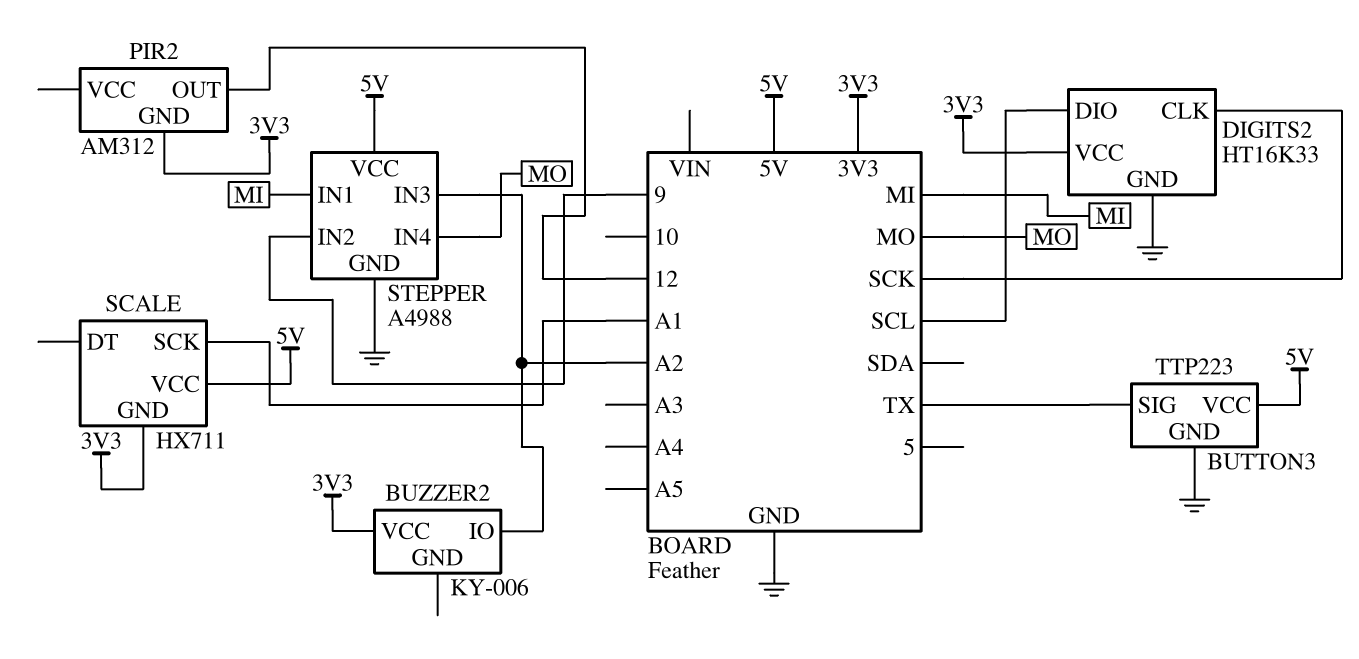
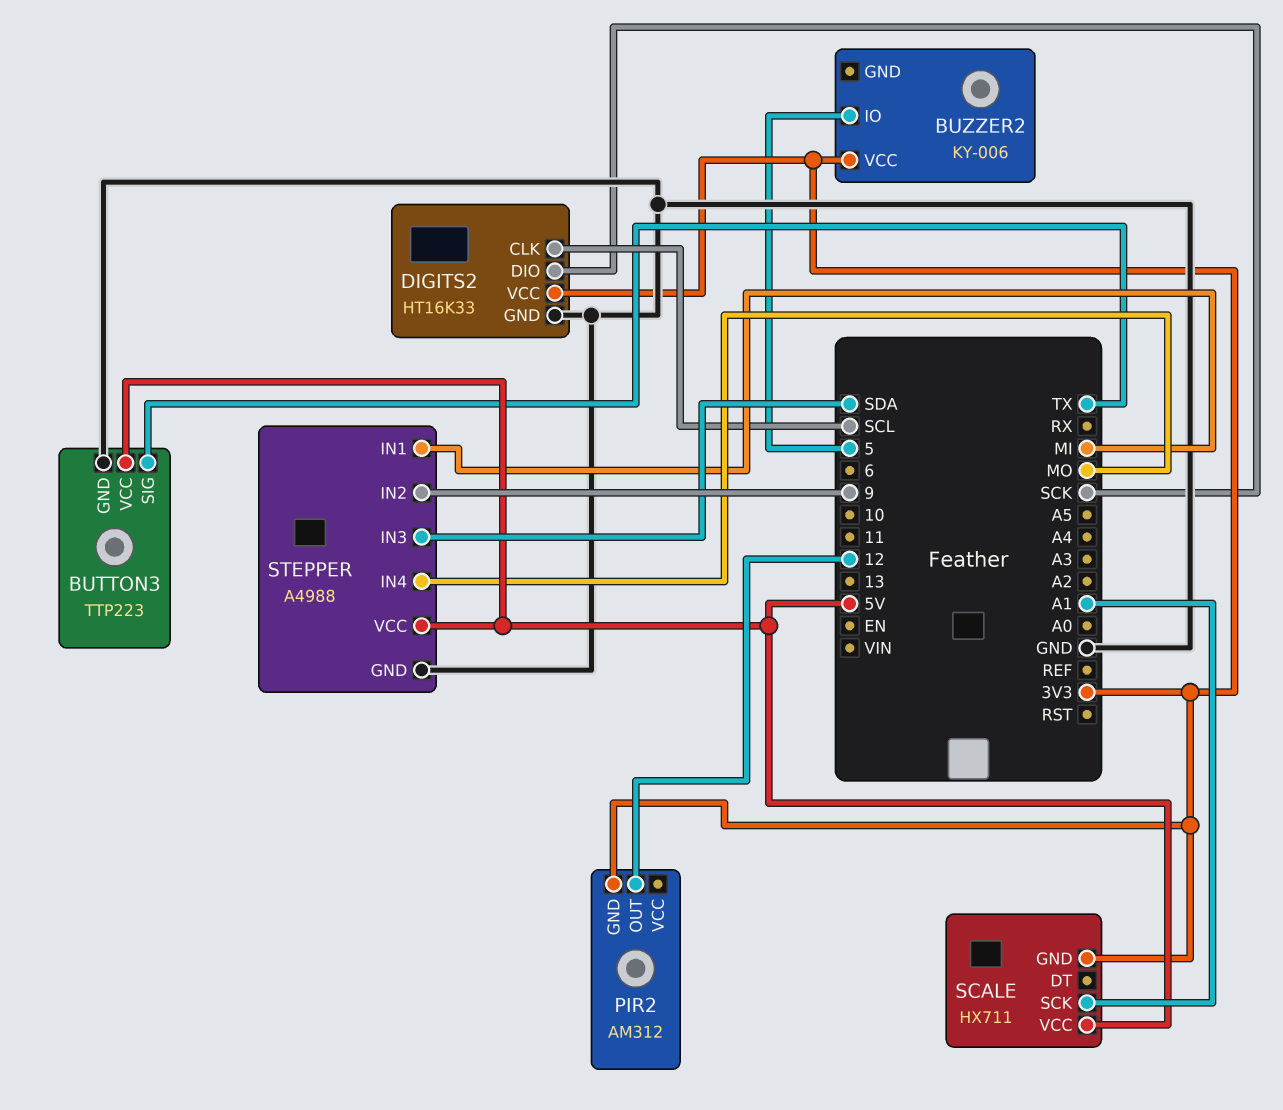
BUZZER2 pin IO: A2 -> 5
DIGITS2 pin CLK: SCK -> SCL
DIGITS2 pin DIO: SCL -> SCK
STEPPER pin IN3: A2 -> SDA

